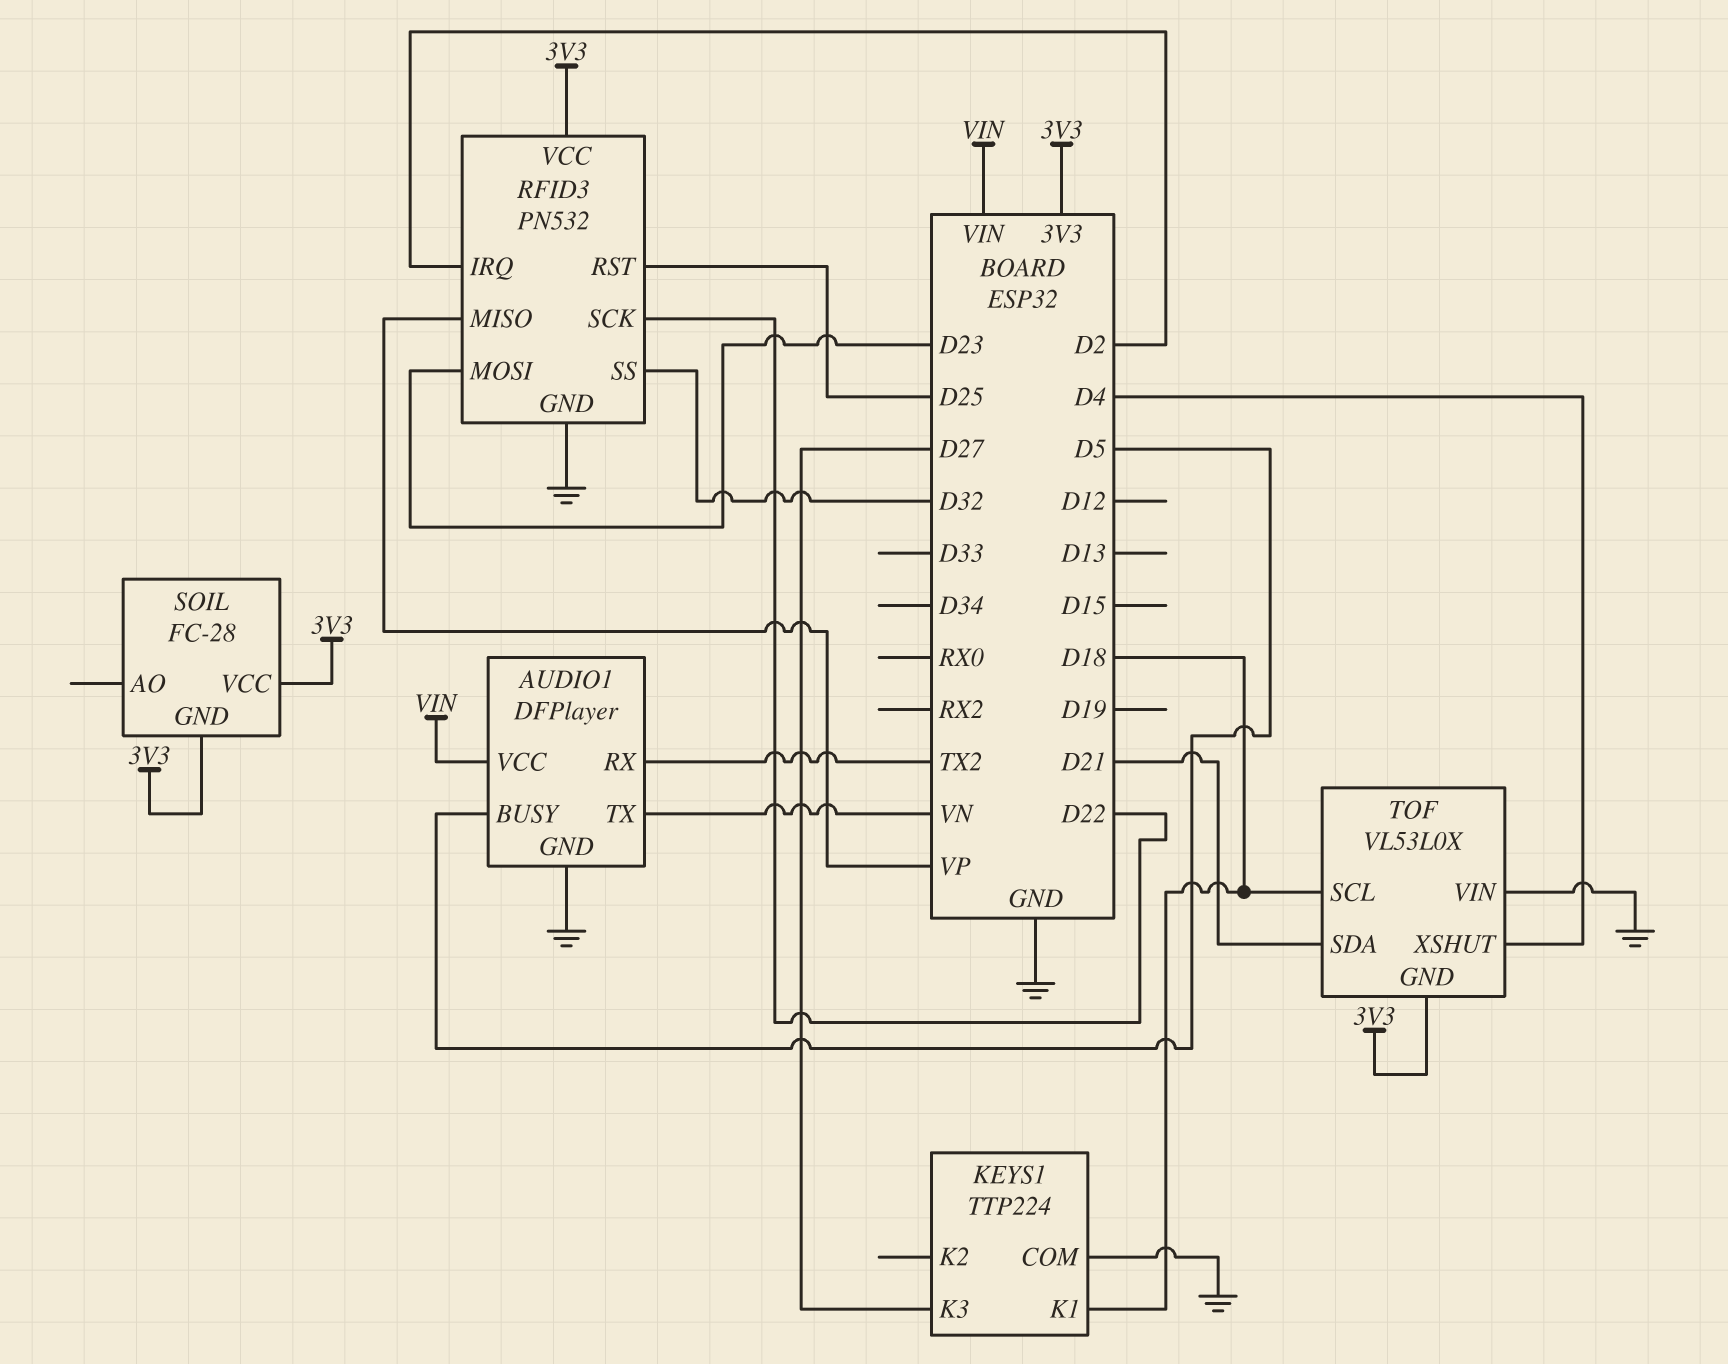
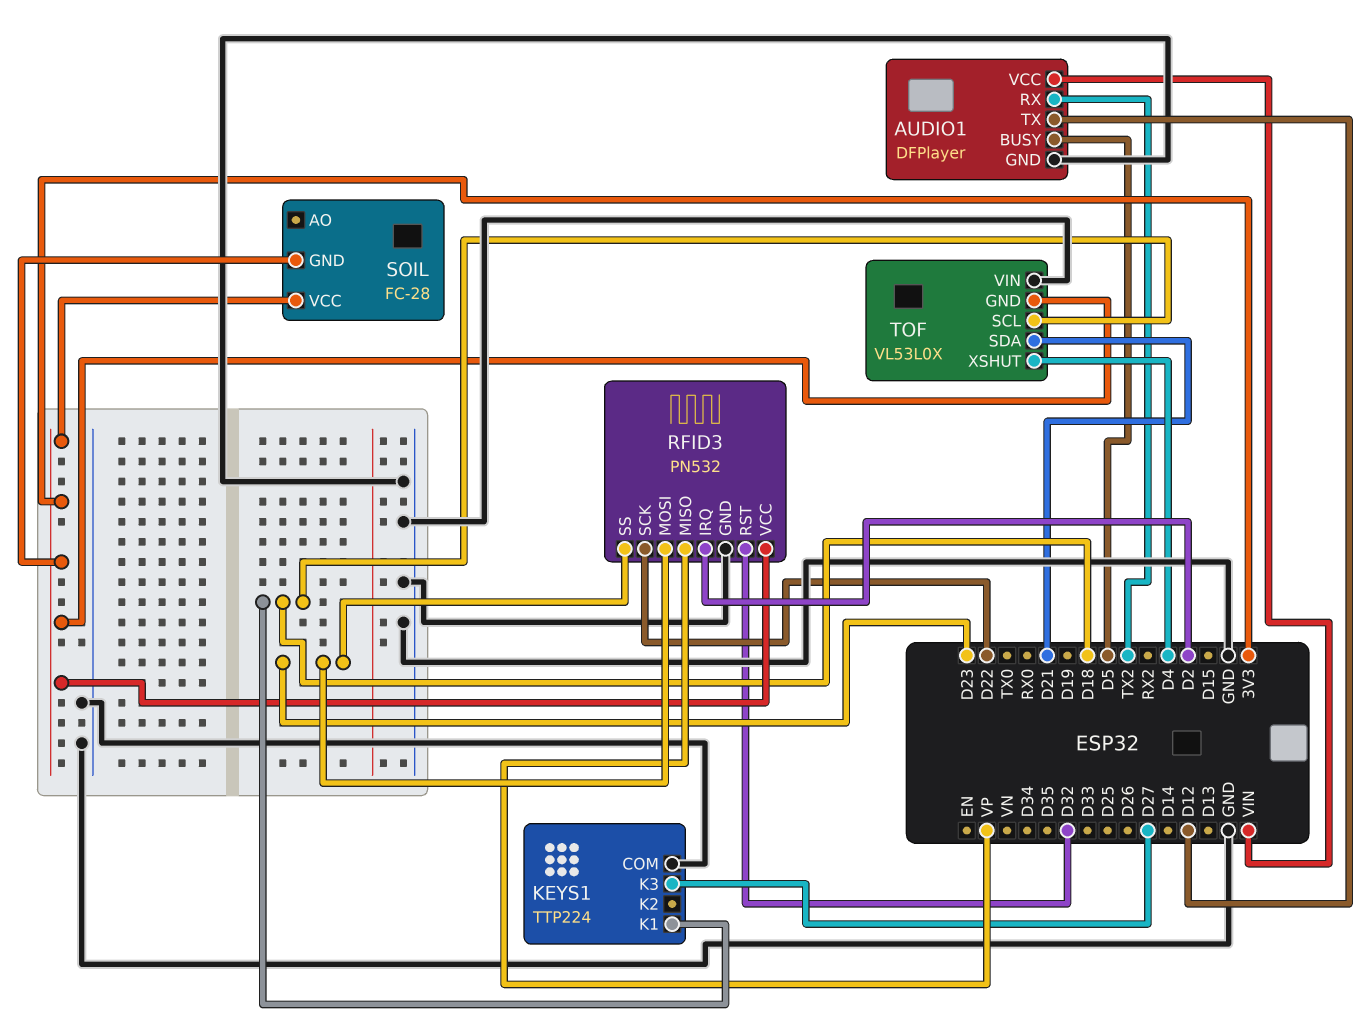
AUDIO1 pin TX: VN -> D12
RFID3 pin RST: D25 -> D32
RFID3 pin SS: D32 -> D23

